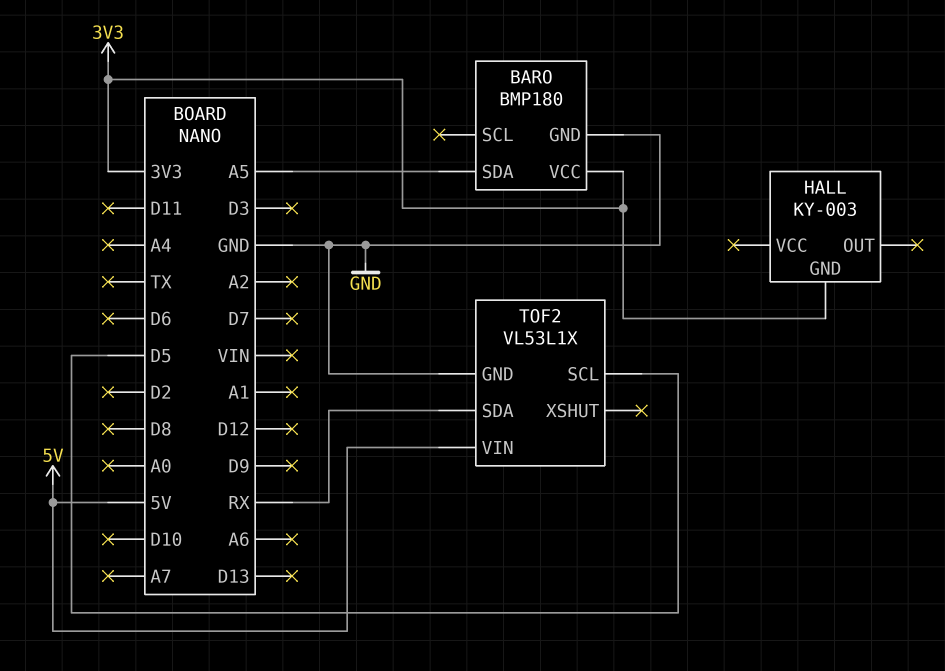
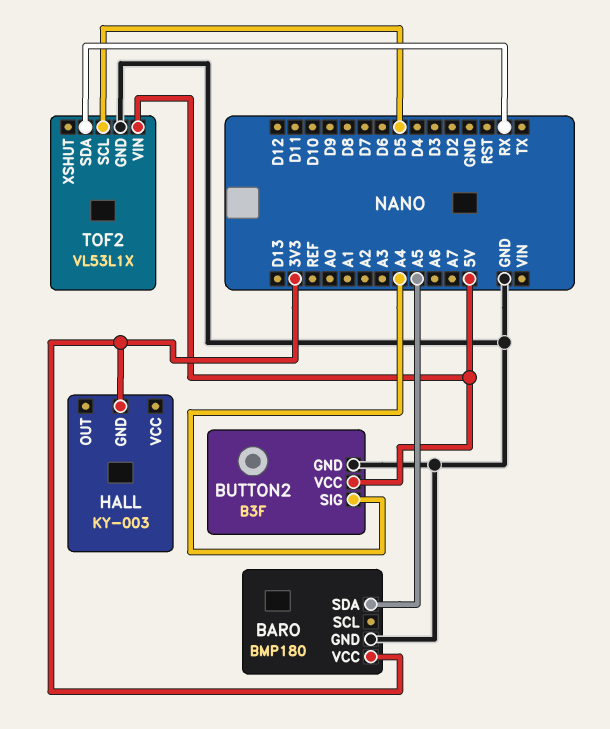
BUTTON2: none -> B3F
BUTTON2 pin GND: none -> GND
BUTTON2 pin SIG: none -> A4
BUTTON2 pin VCC: none -> 5V

